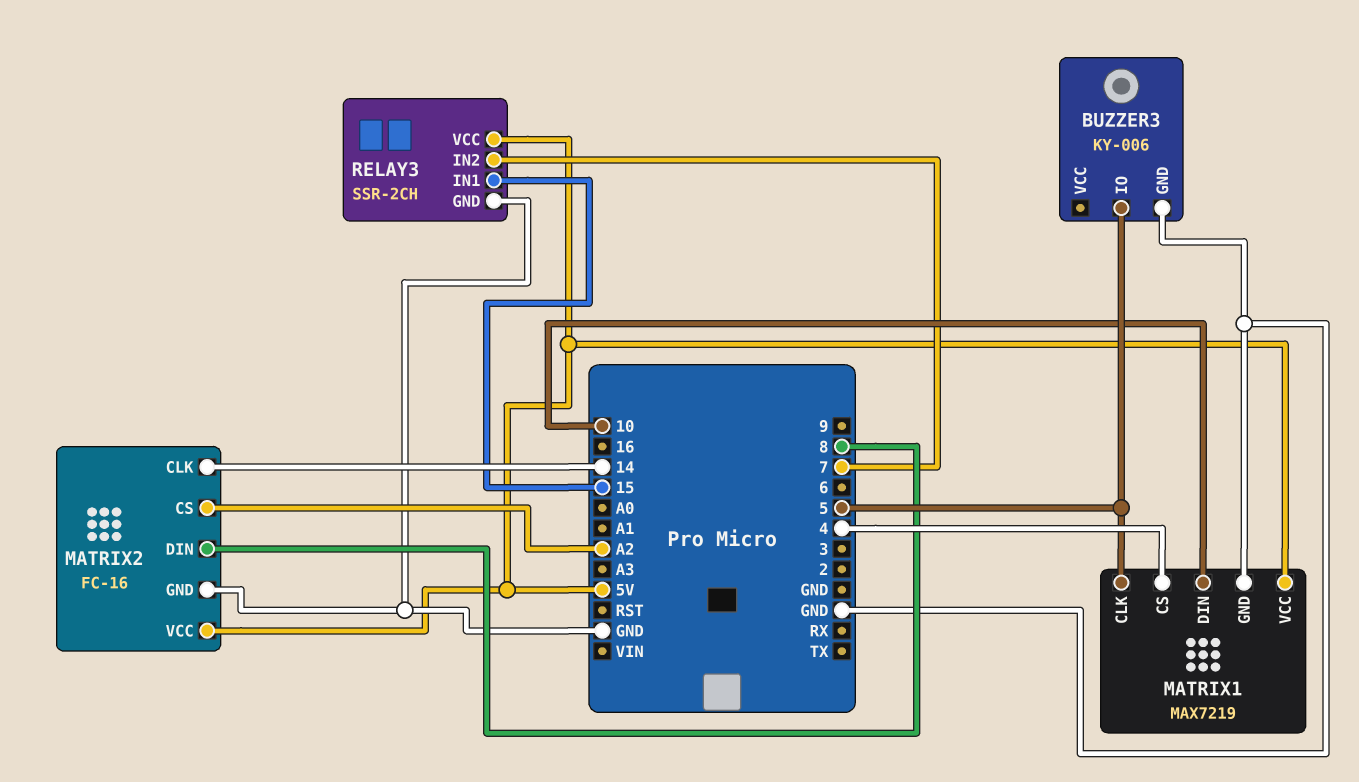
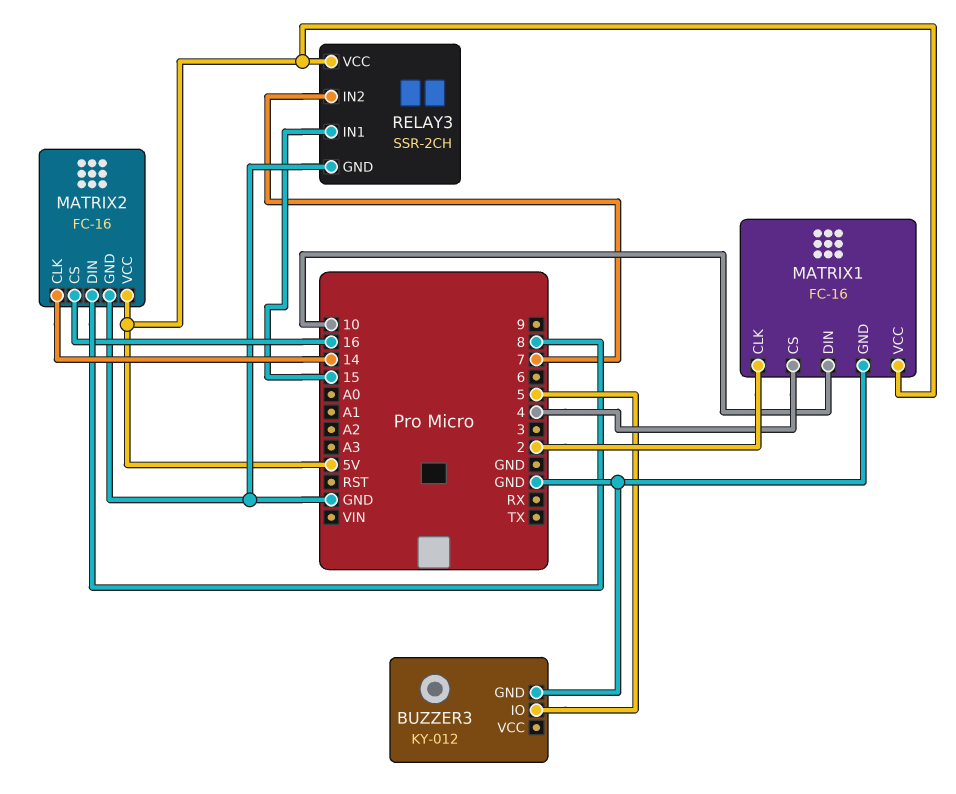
BUZZER3: KY-006 -> KY-012
MATRIX1: MAX7219 -> FC-16
MATRIX1 pin CLK: 5 -> 2
MATRIX2 pin CS: A2 -> 16

